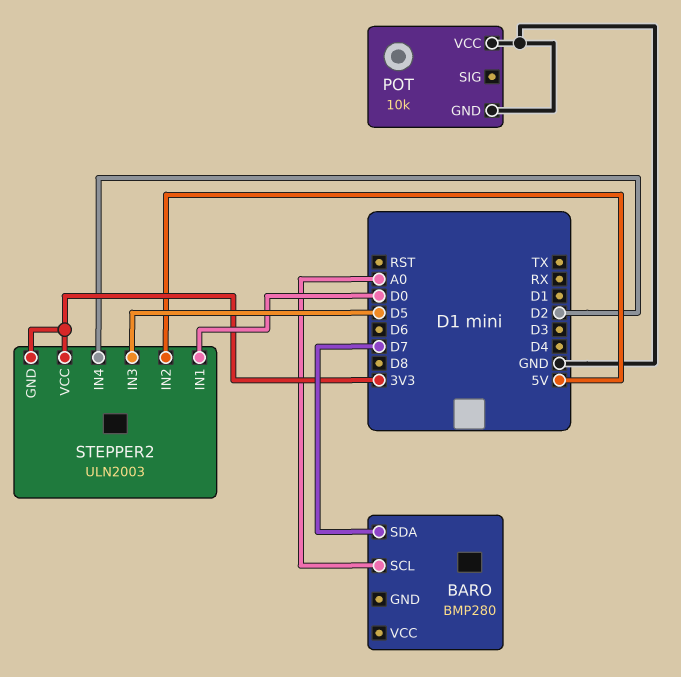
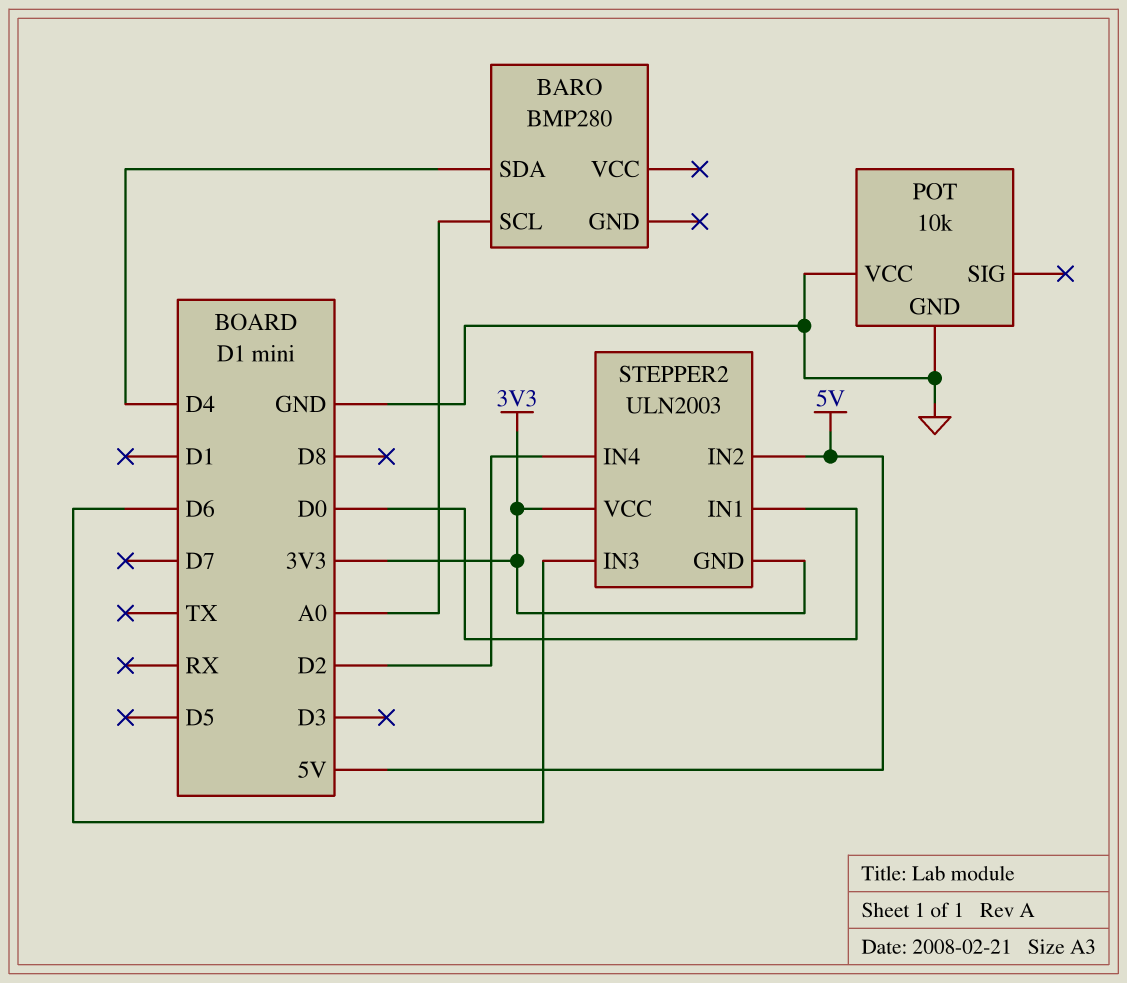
BARO pin SDA: D7 -> D4
STEPPER2 pin IN3: D5 -> D6

